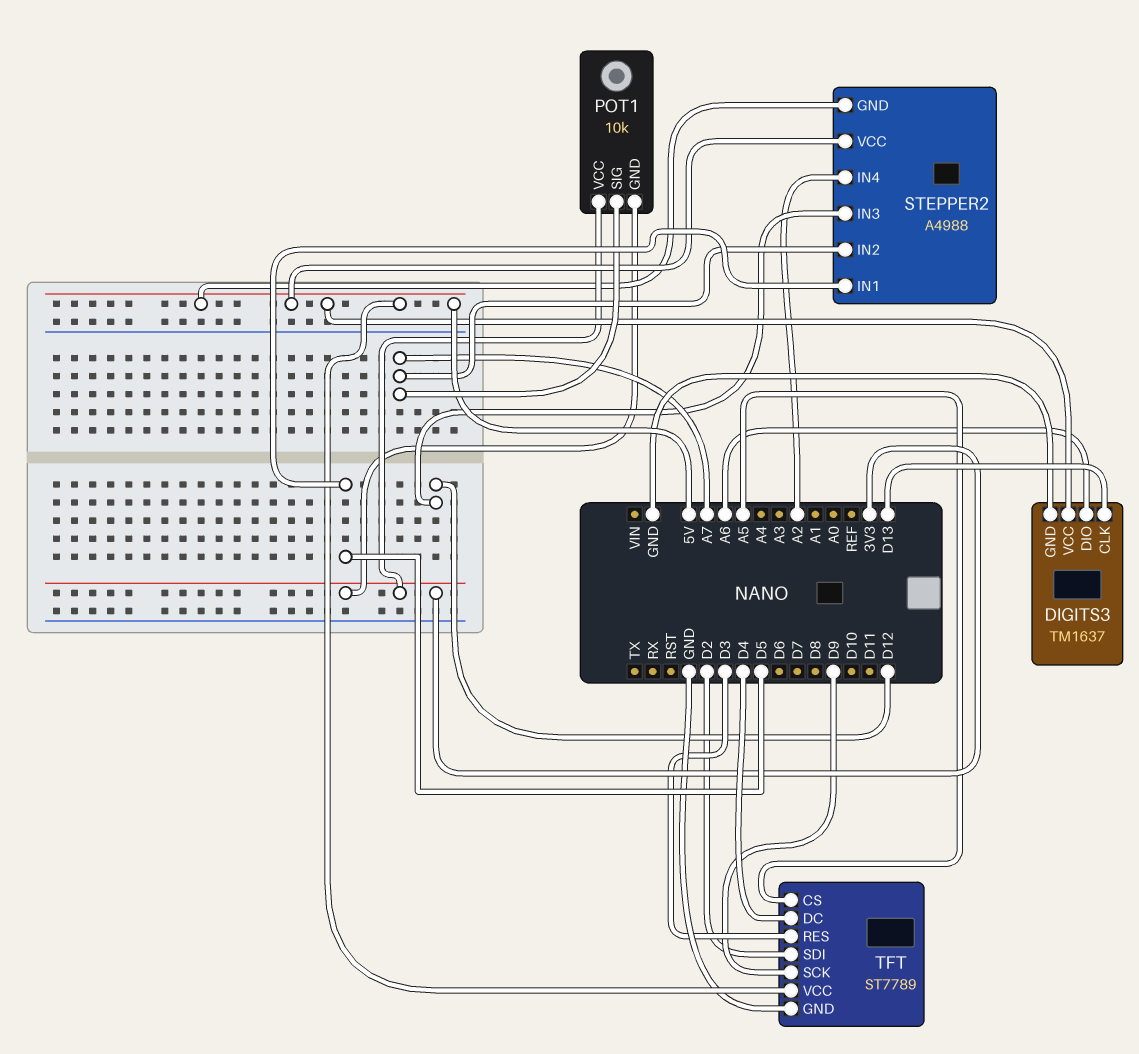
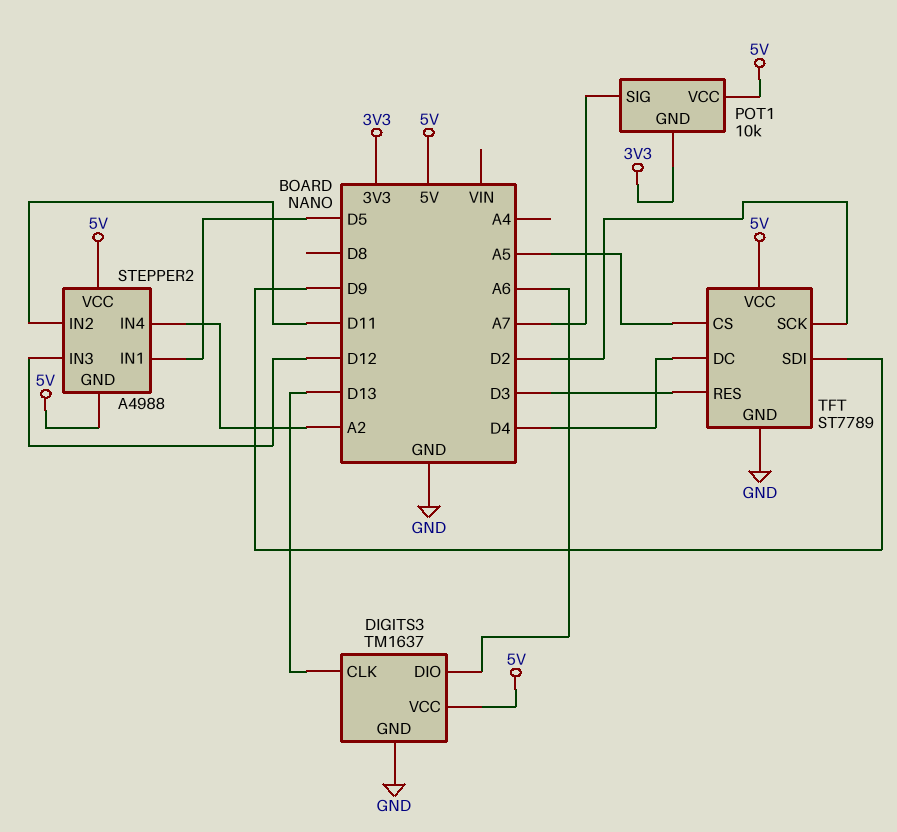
POT1 pin VCC: 3V3 -> 5V
STEPPER2 pin IN2: A7 -> D11
TFT pin SCK: D9 -> D2
TFT pin SDI: D2 -> D9

